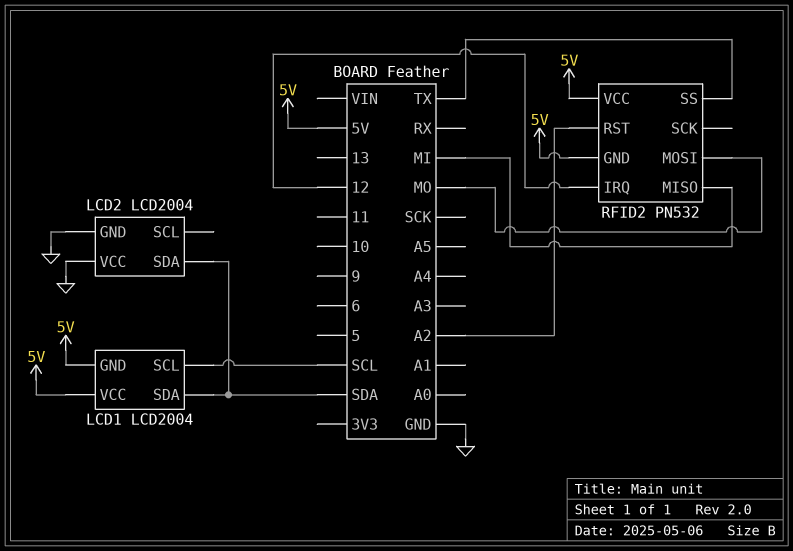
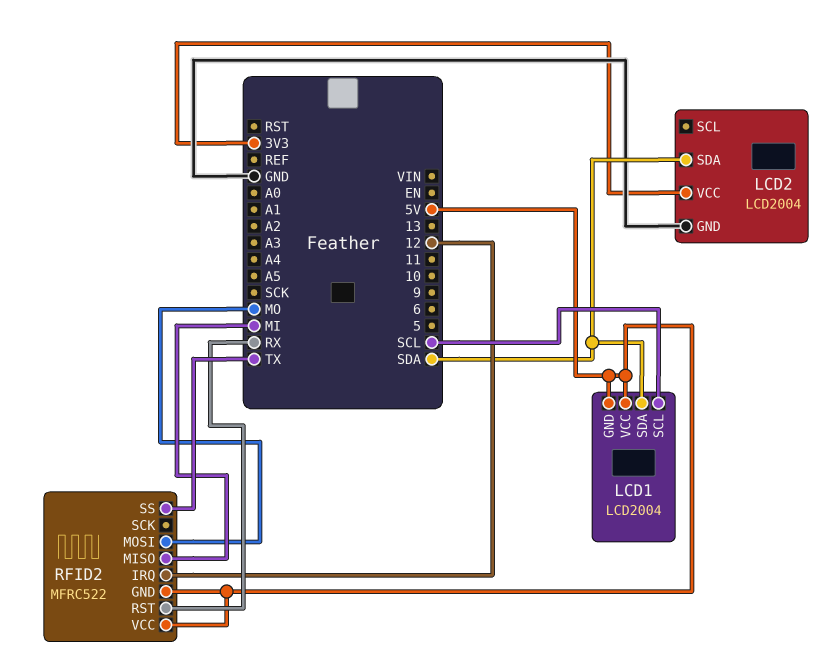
LCD2 pin VCC: GND -> 3V3
RFID2: PN532 -> MFRC522
RFID2 pin RST: A2 -> RX

